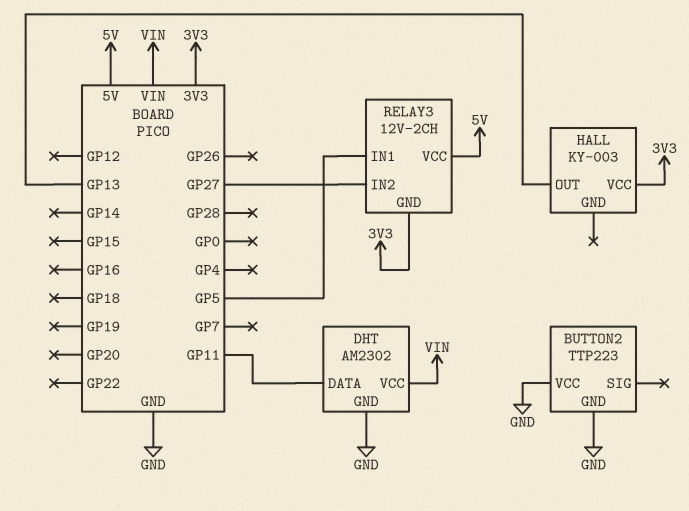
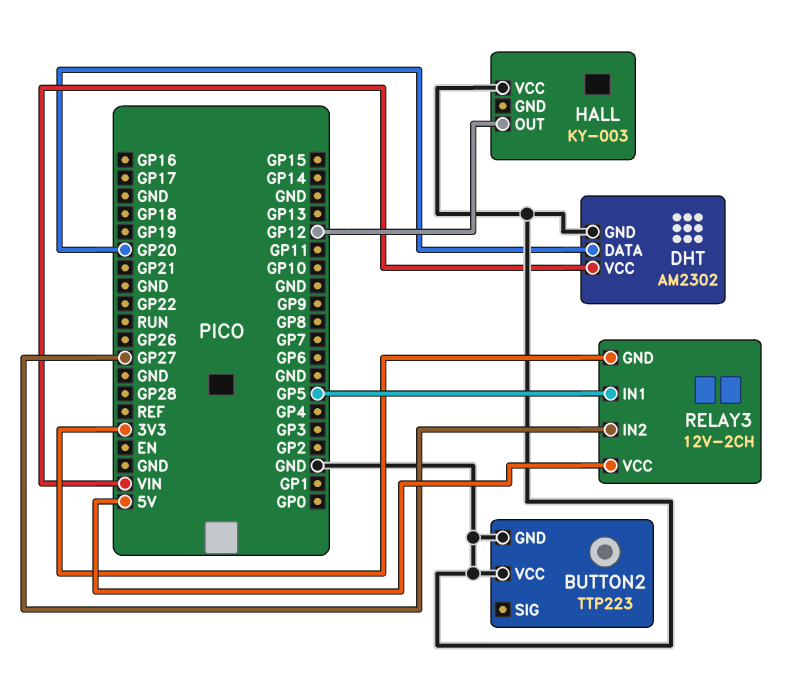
DHT pin DATA: GP11 -> GP20
HALL pin OUT: GP13 -> GP12
HALL pin VCC: 3V3 -> GND

